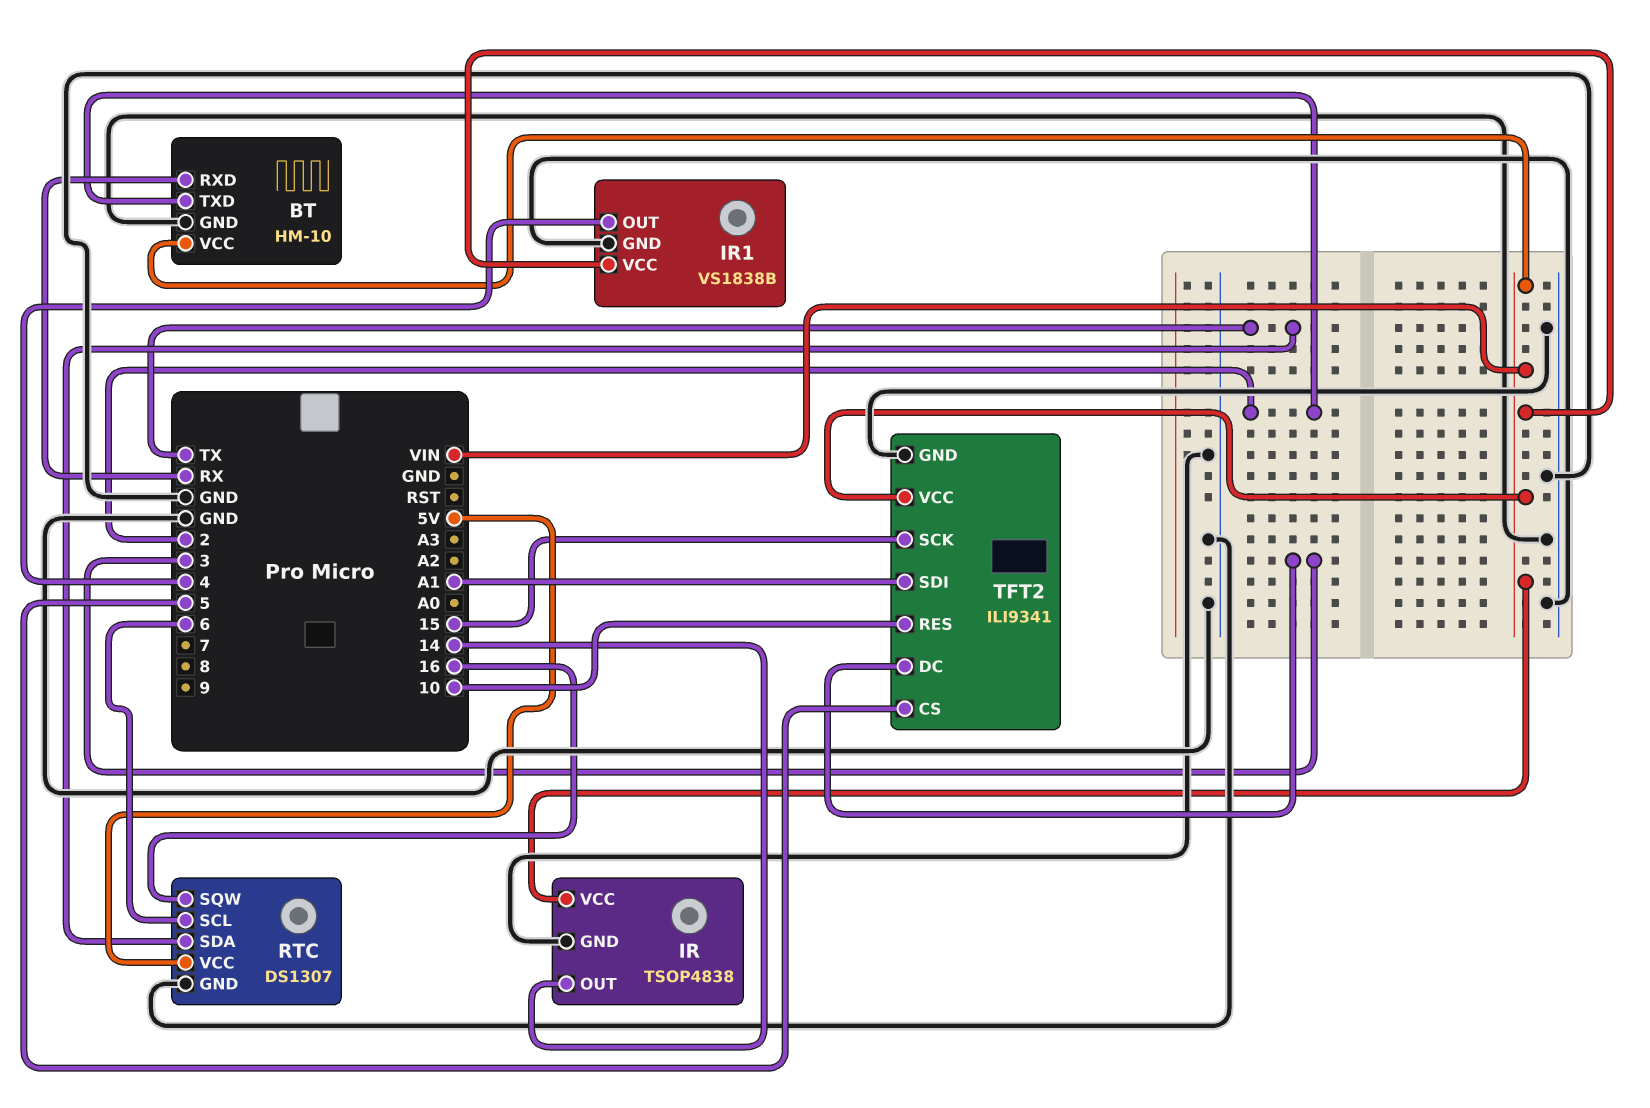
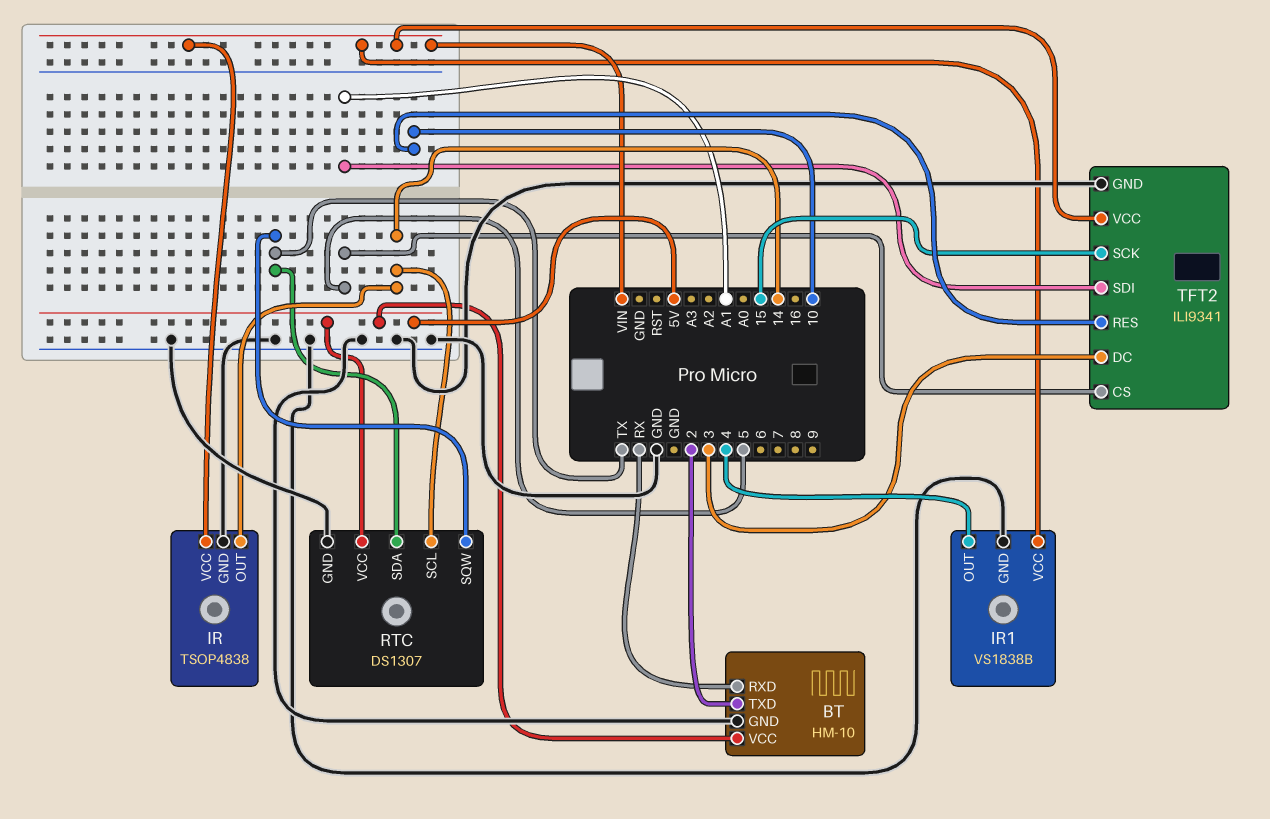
BT pin VCC: VIN -> 5V
RTC pin SCL: 6 -> 14
RTC pin SQW: 16 -> TX

